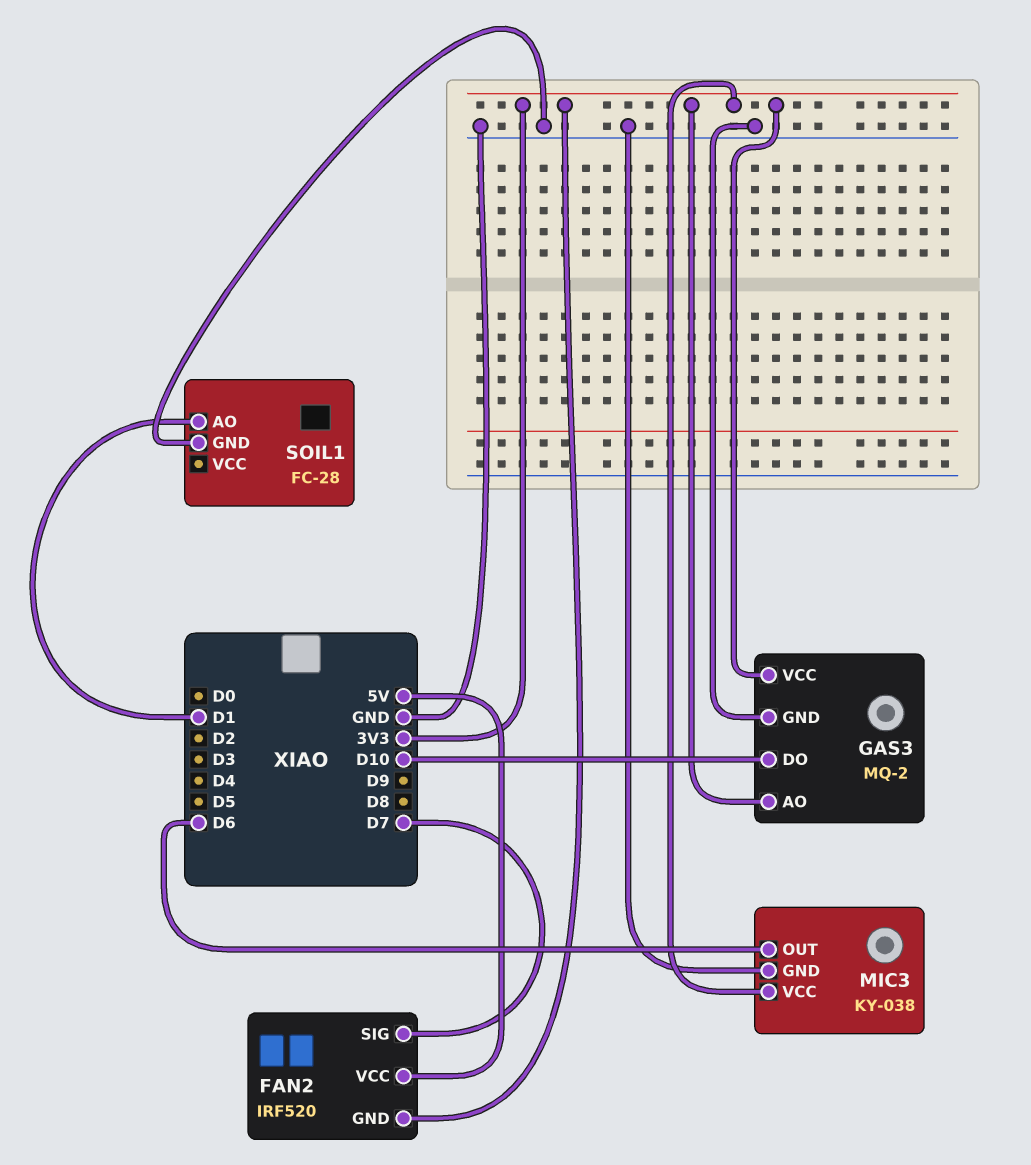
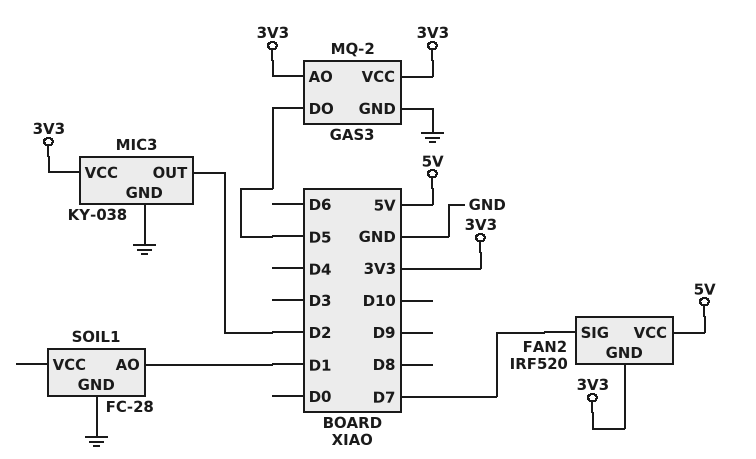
GAS3 pin DO: D10 -> D5
MIC3 pin OUT: D6 -> D2

